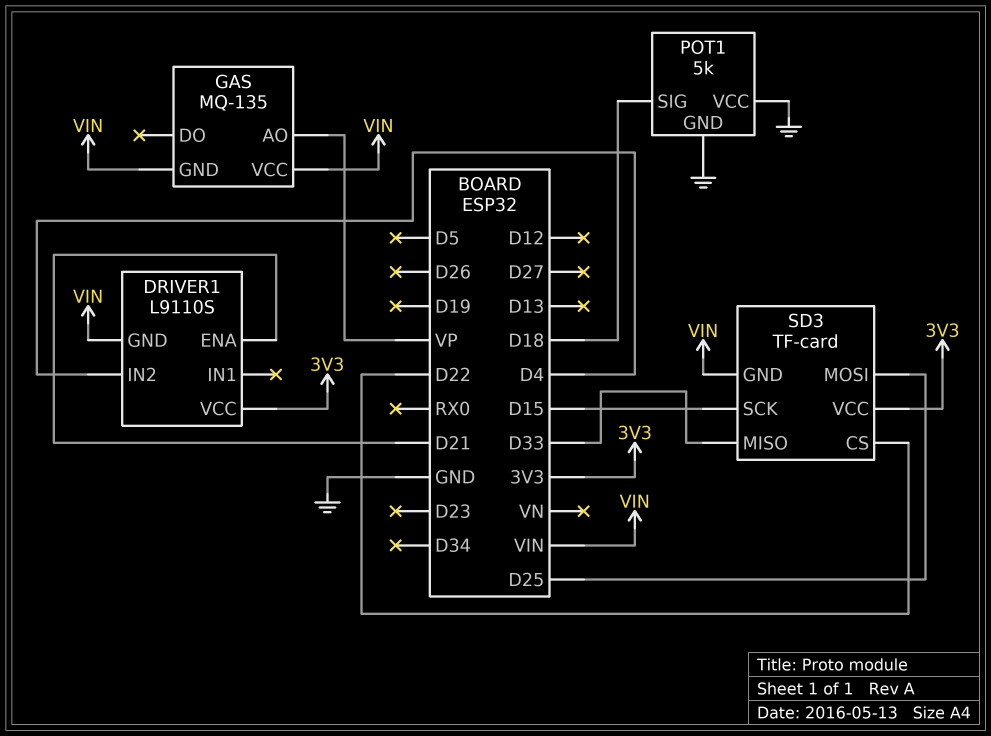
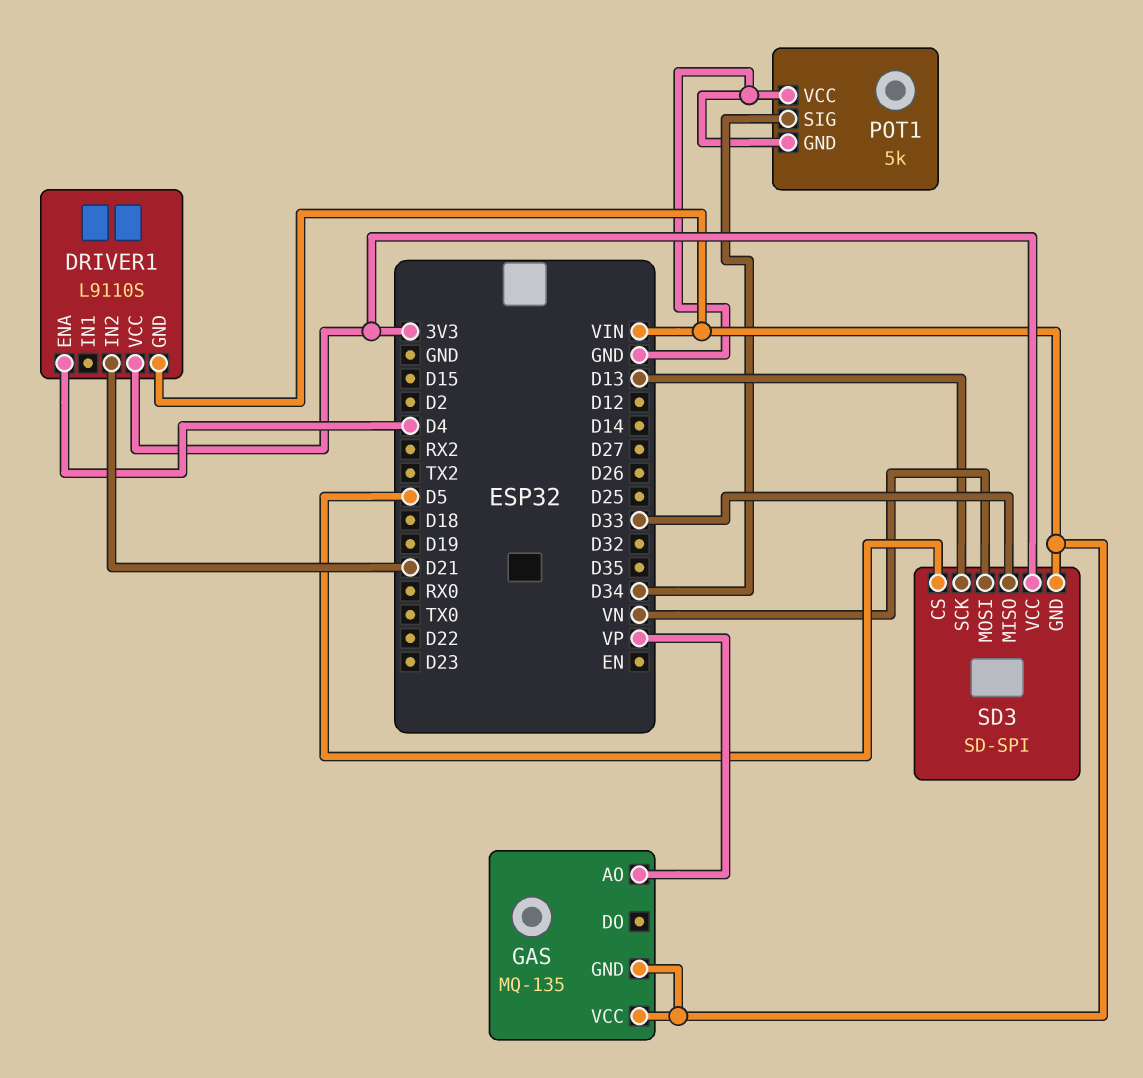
DRIVER1 pin ENA: D21 -> D4
DRIVER1 pin IN2: D4 -> D21
POT1 pin SIG: D18 -> D34
SD3: TF-card -> SD-SPI
SD3 pin CS: D22 -> D5
SD3 pin MOSI: D25 -> VN
SD3 pin SCK: D15 -> D13

